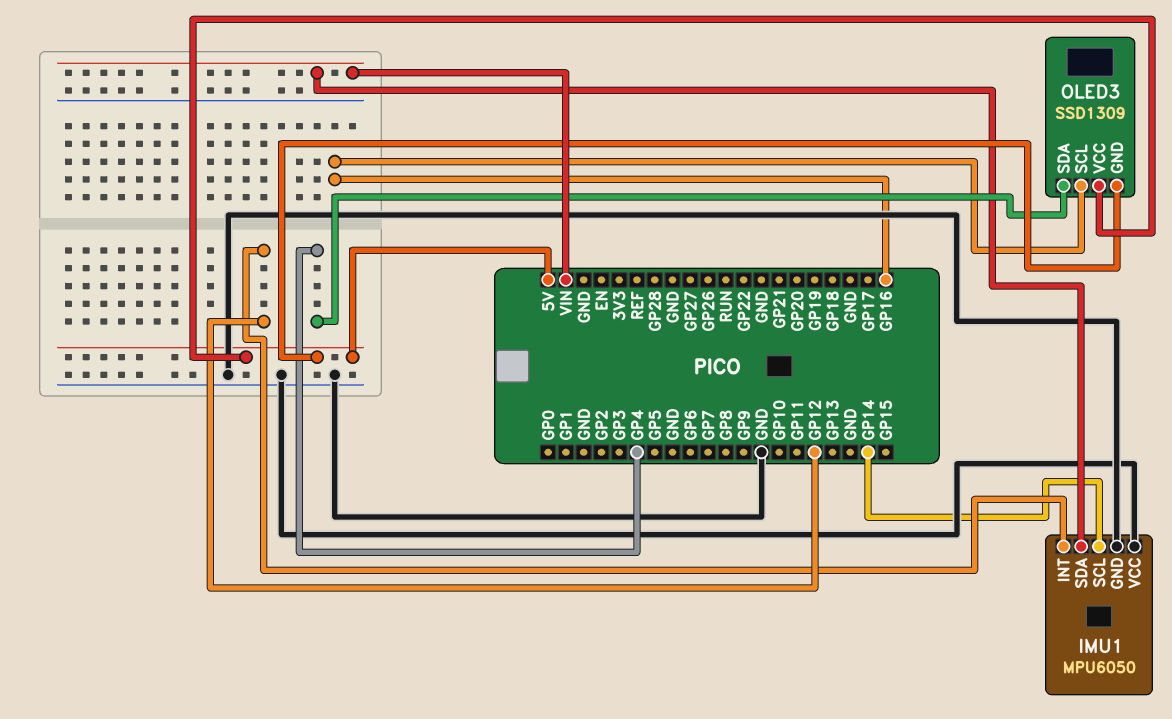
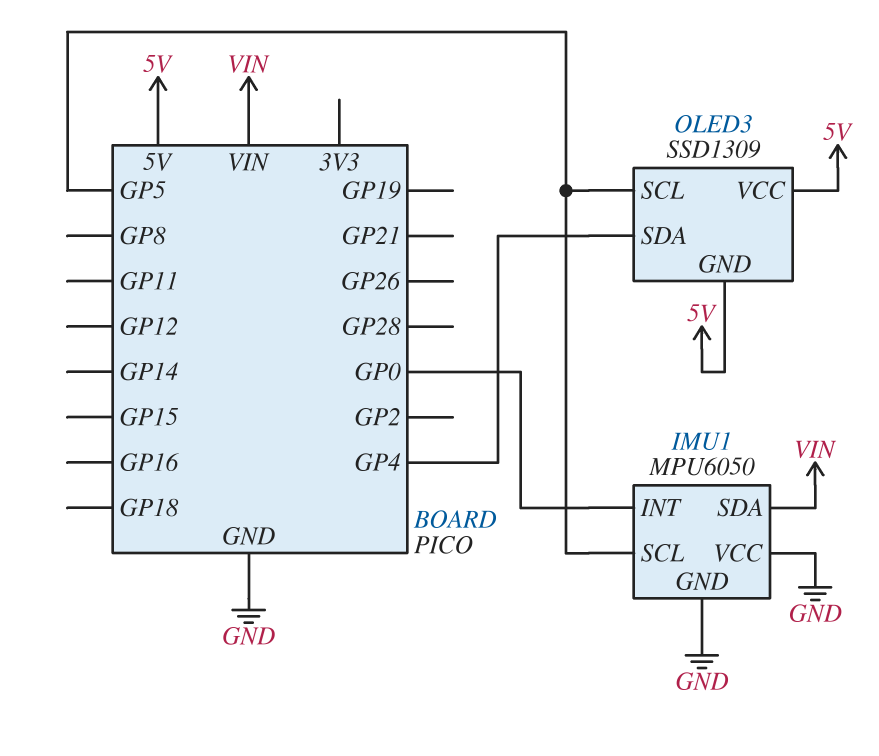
IMU1 pin INT: GP12 -> GP0
IMU1 pin SCL: GP14 -> GP5
OLED3 pin SCL: GP16 -> GP5

